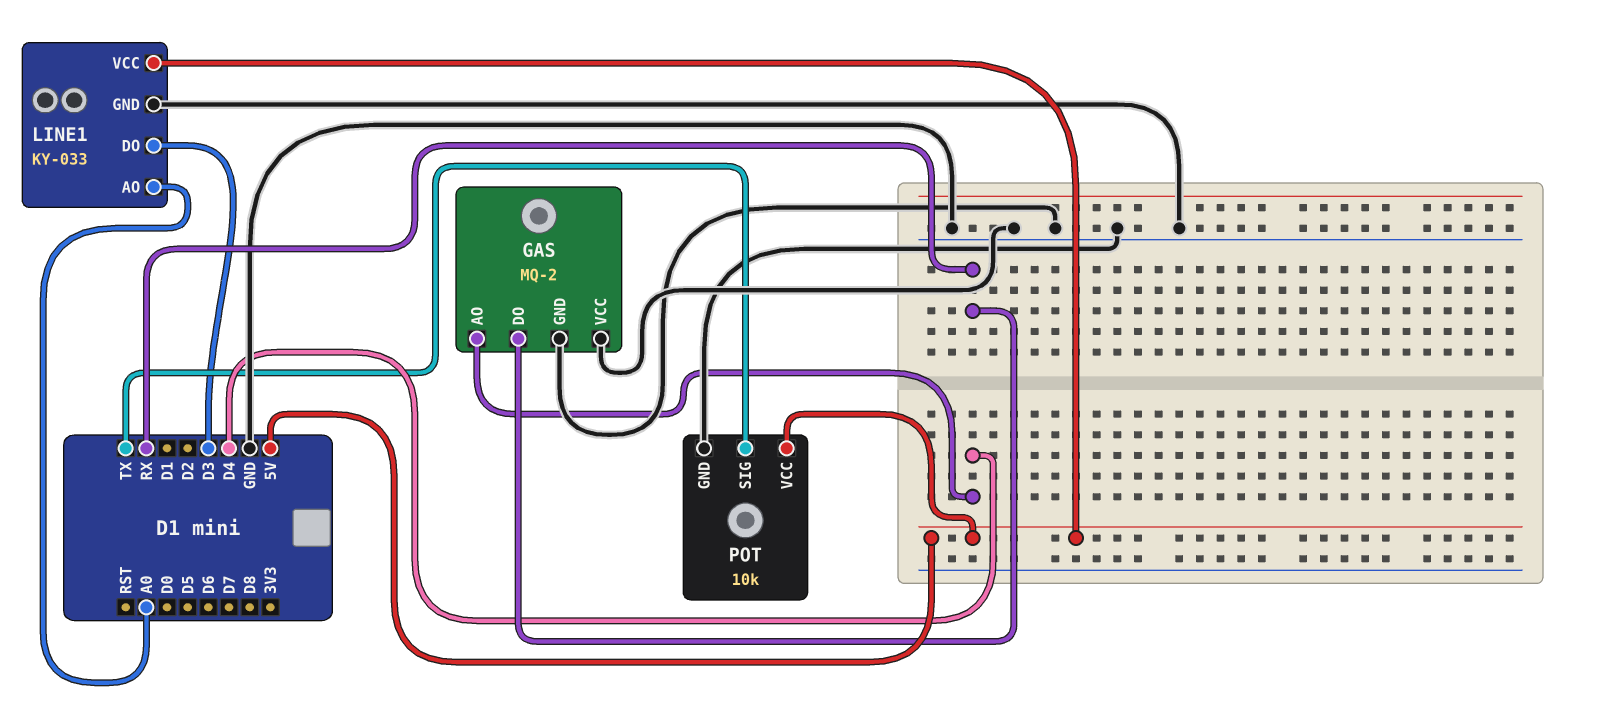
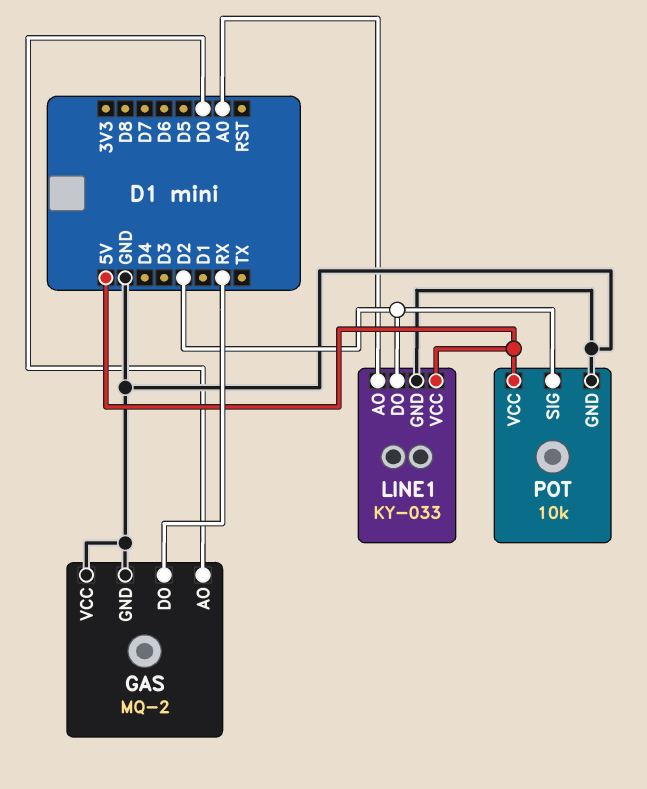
GAS pin AO: D4 -> D0
LINE1 pin DO: D3 -> D2
POT pin SIG: TX -> D2

